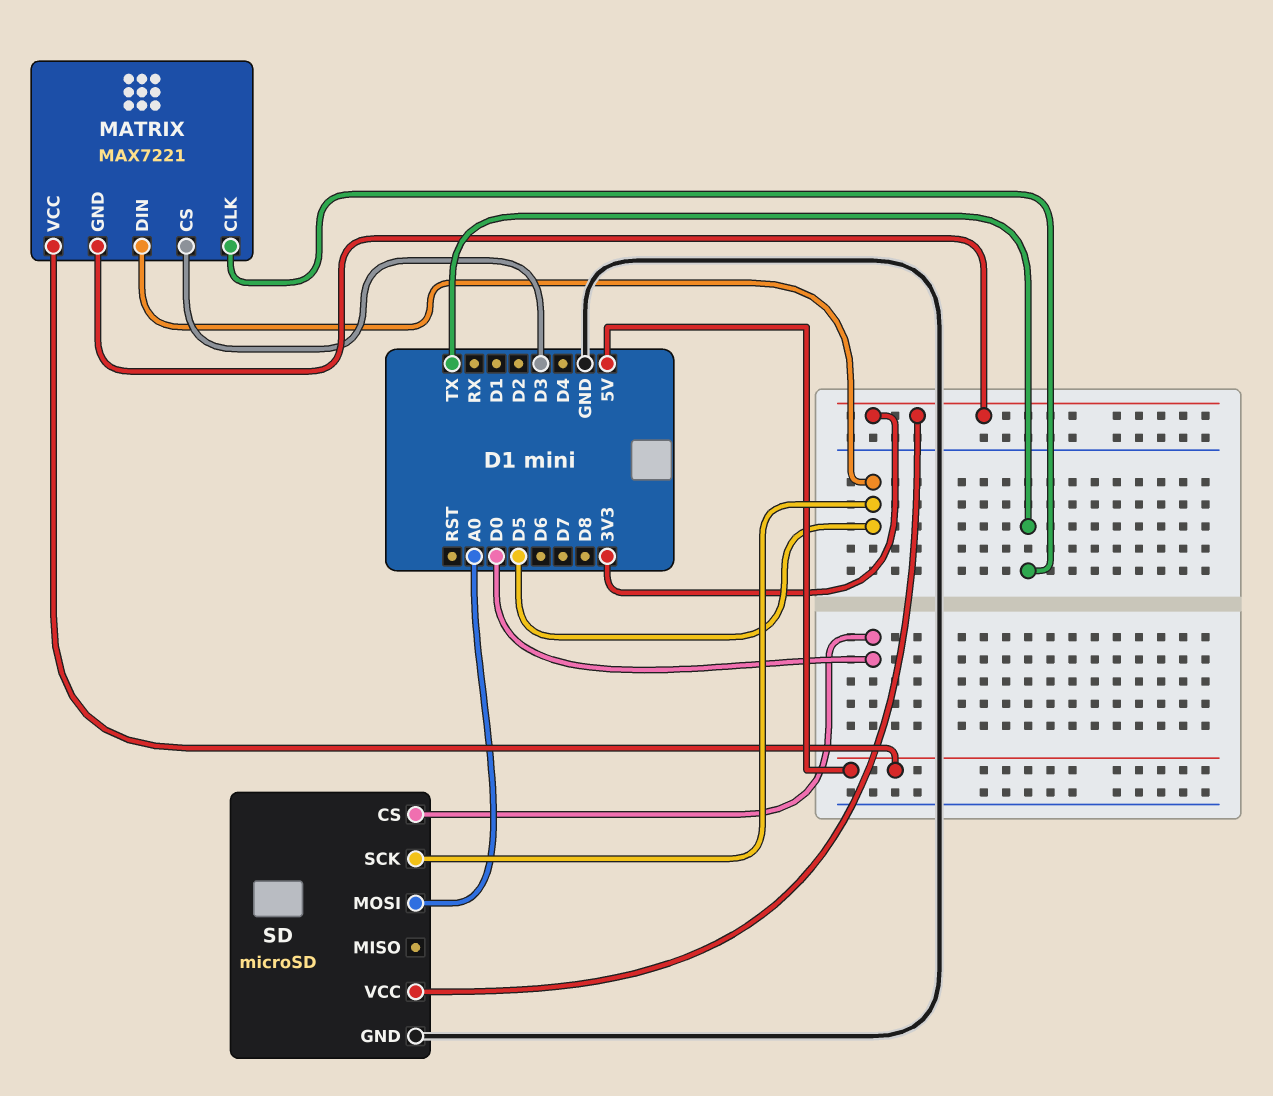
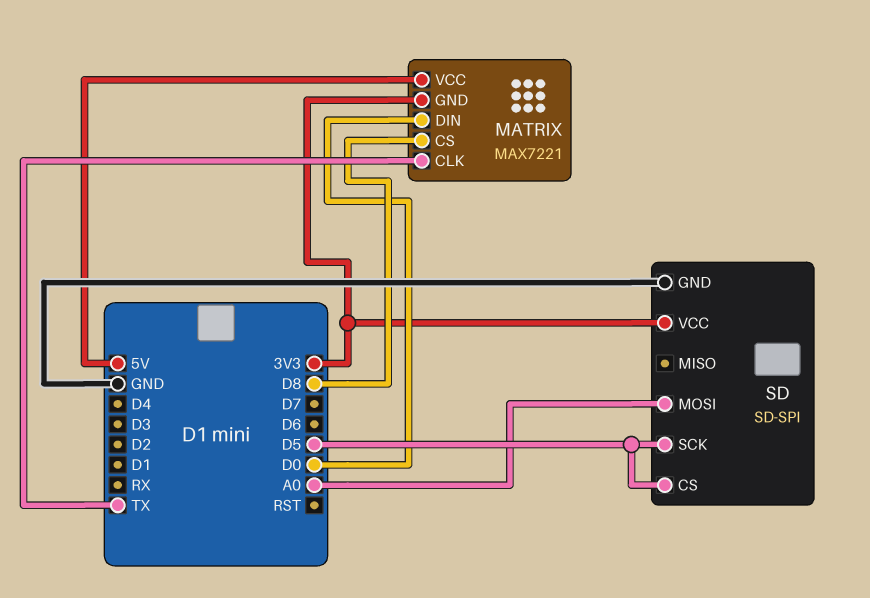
MATRIX pin CS: D3 -> D8
MATRIX pin DIN: D5 -> D0
SD: microSD -> SD-SPI
SD pin CS: D0 -> D5

